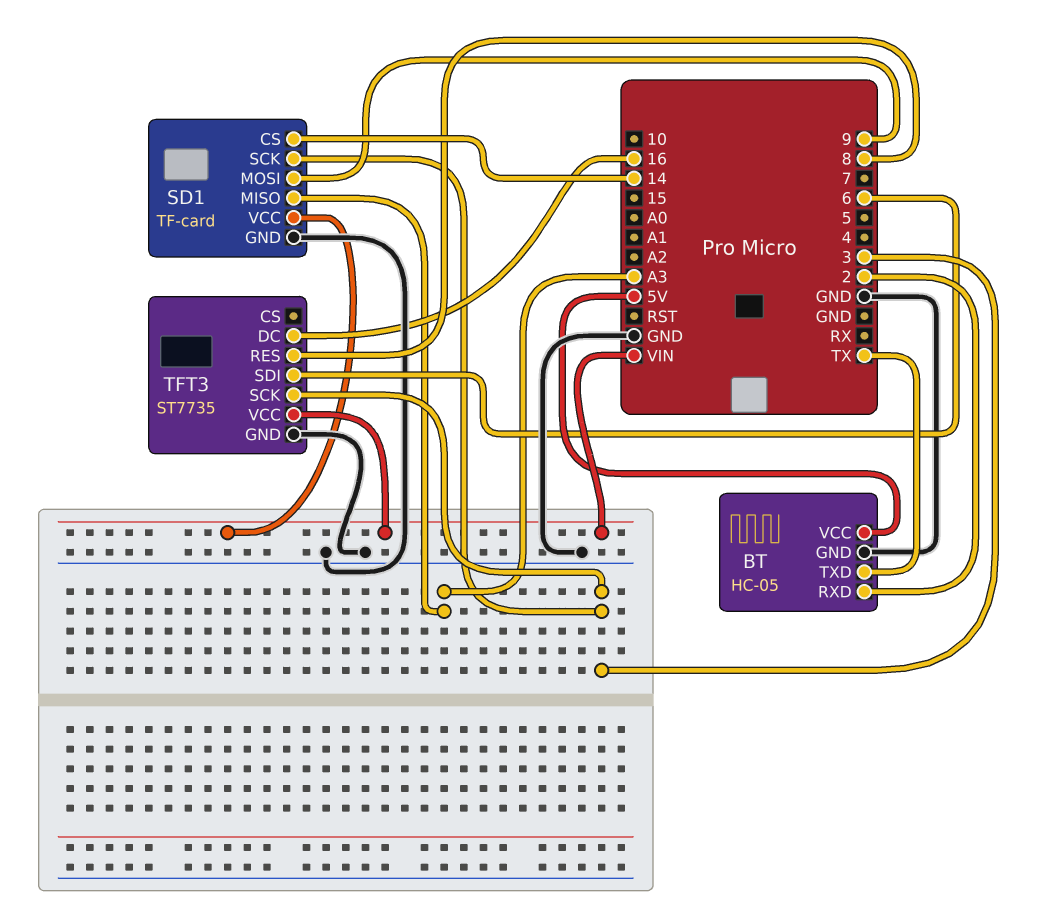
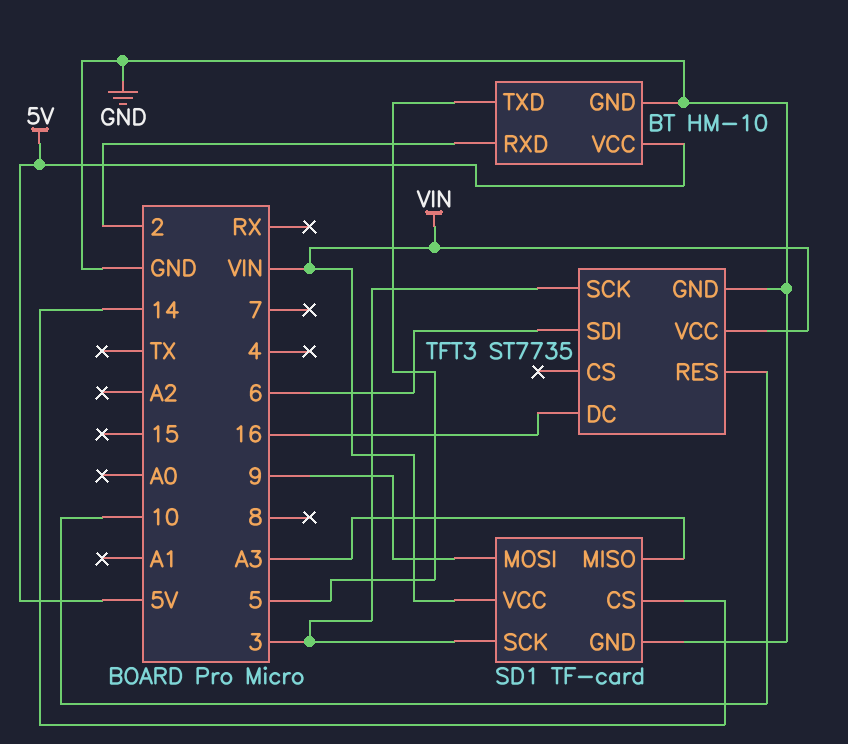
BT: HC-05 -> HM-10
BT pin TXD: TX -> 5
TFT3 pin RES: 8 -> 10

